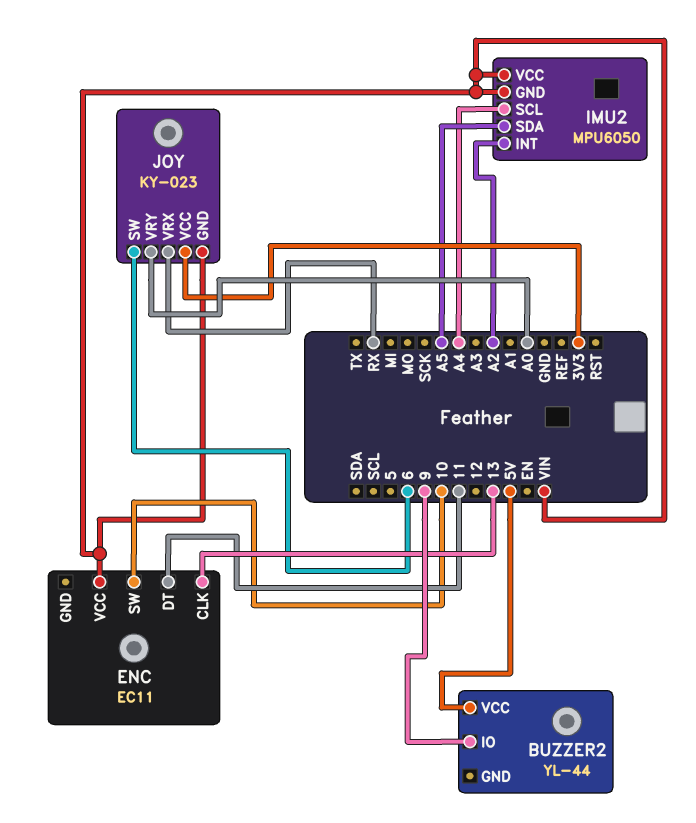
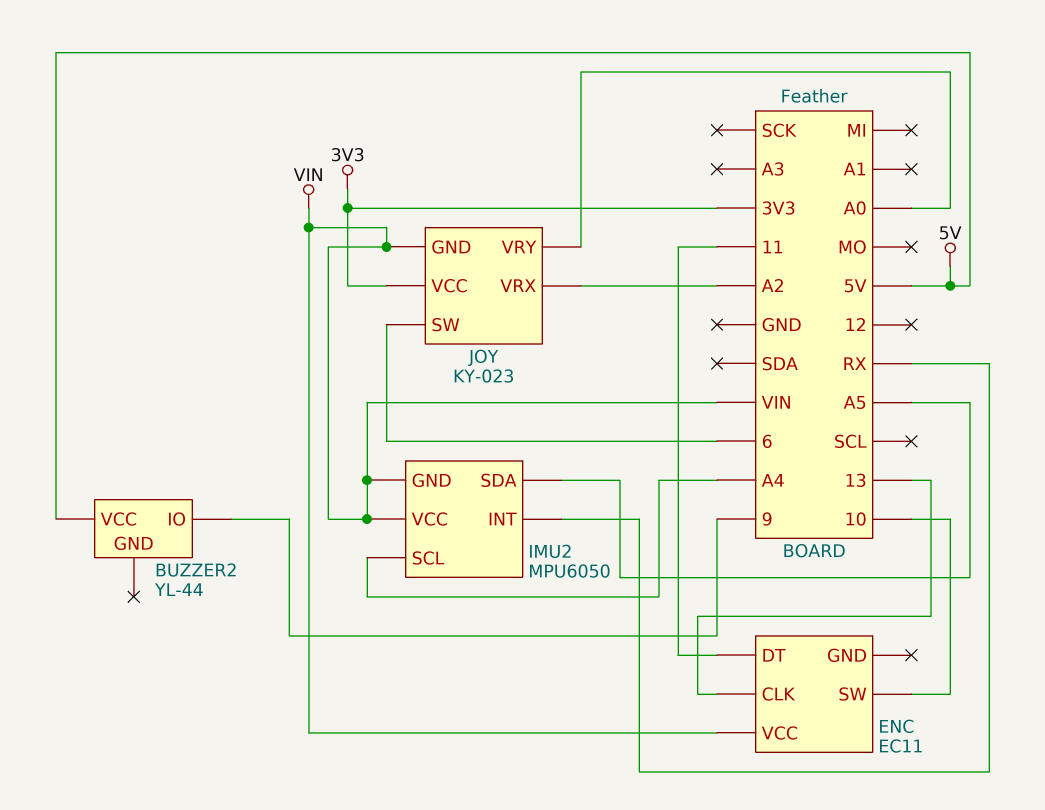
IMU2 pin INT: A2 -> RX
JOY pin VRX: RX -> A2

